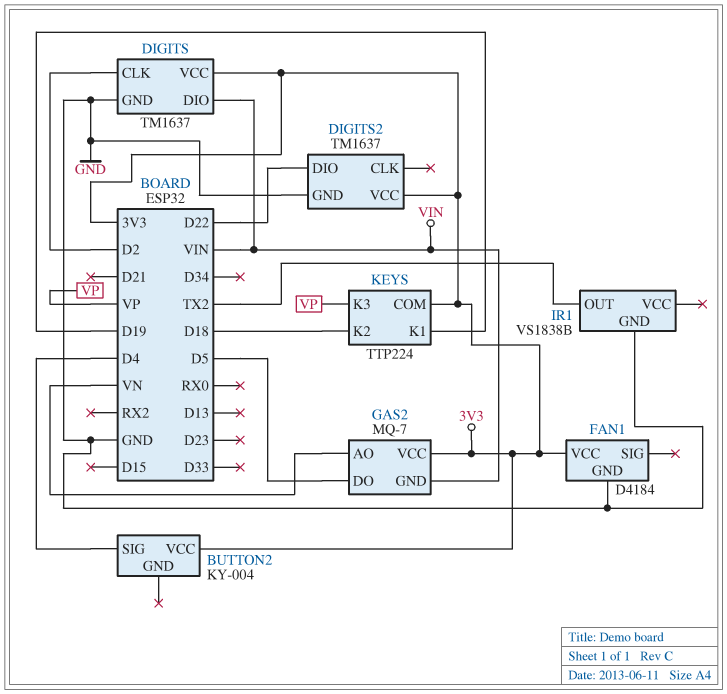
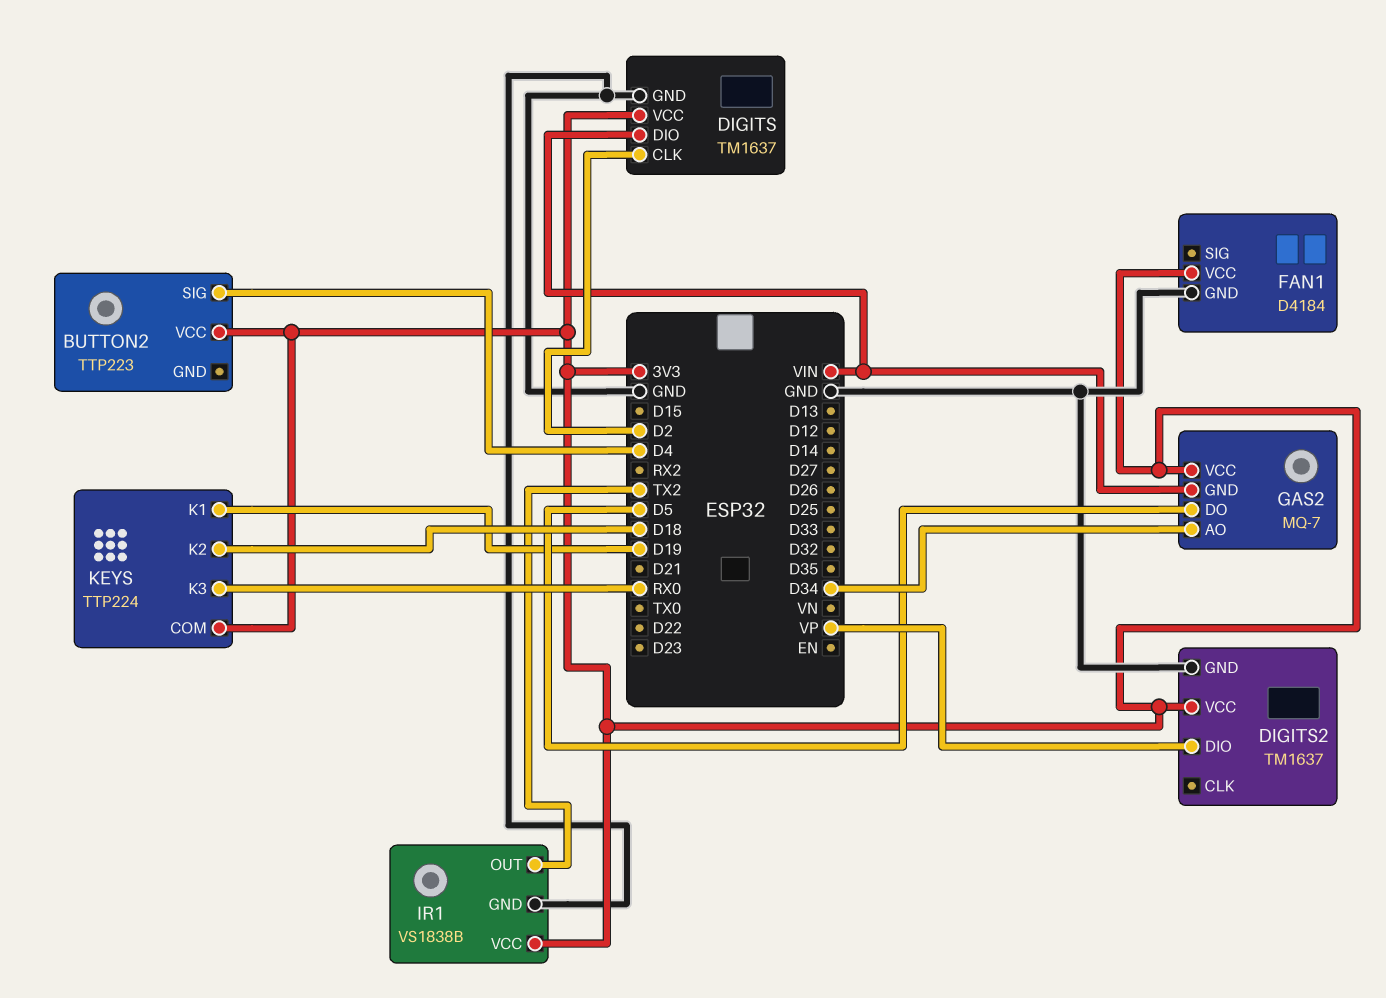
BUTTON2: KY-004 -> TTP223
DIGITS2 pin DIO: D22 -> VP
GAS2 pin AO: VN -> D34
IR1 pin VCC: none -> 3V3
KEYS pin K3: VP -> RX0

